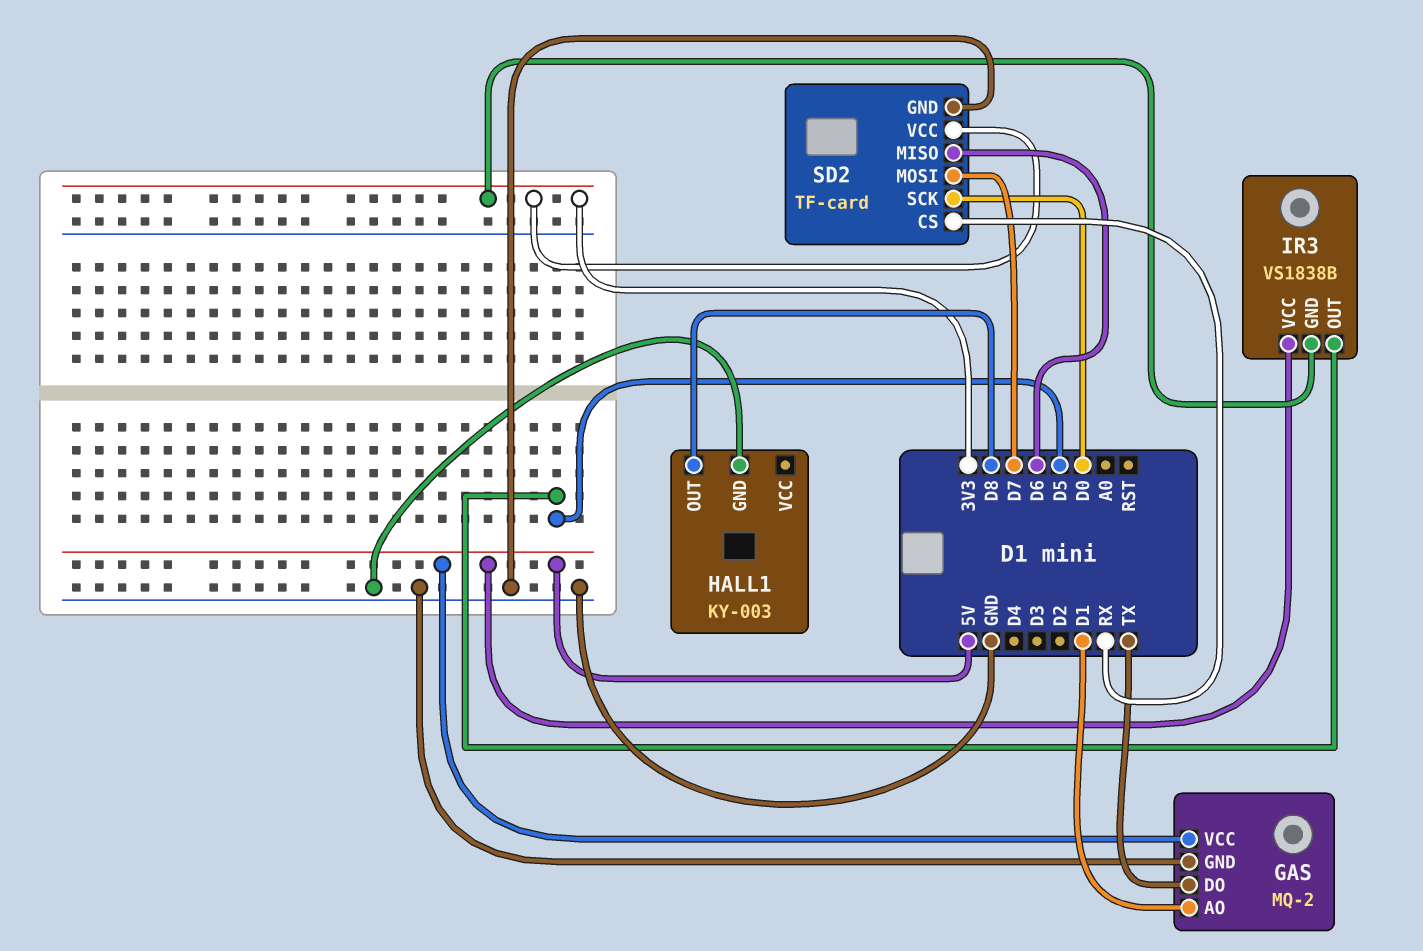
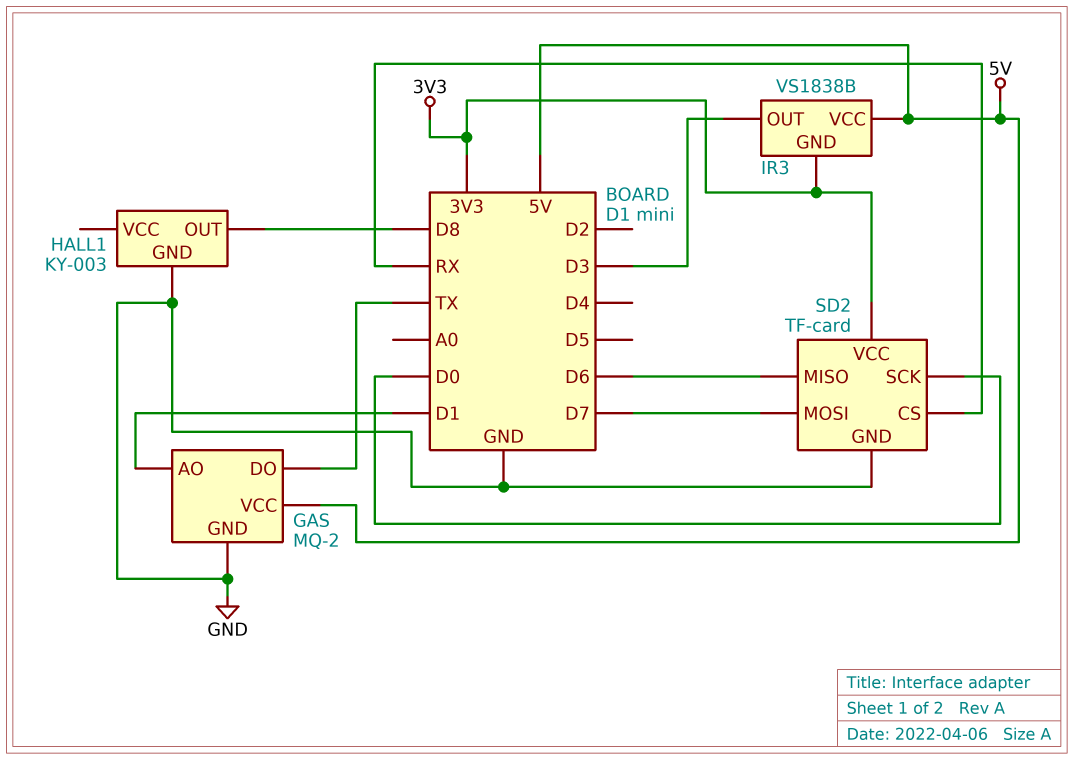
IR3 pin OUT: D5 -> D3

